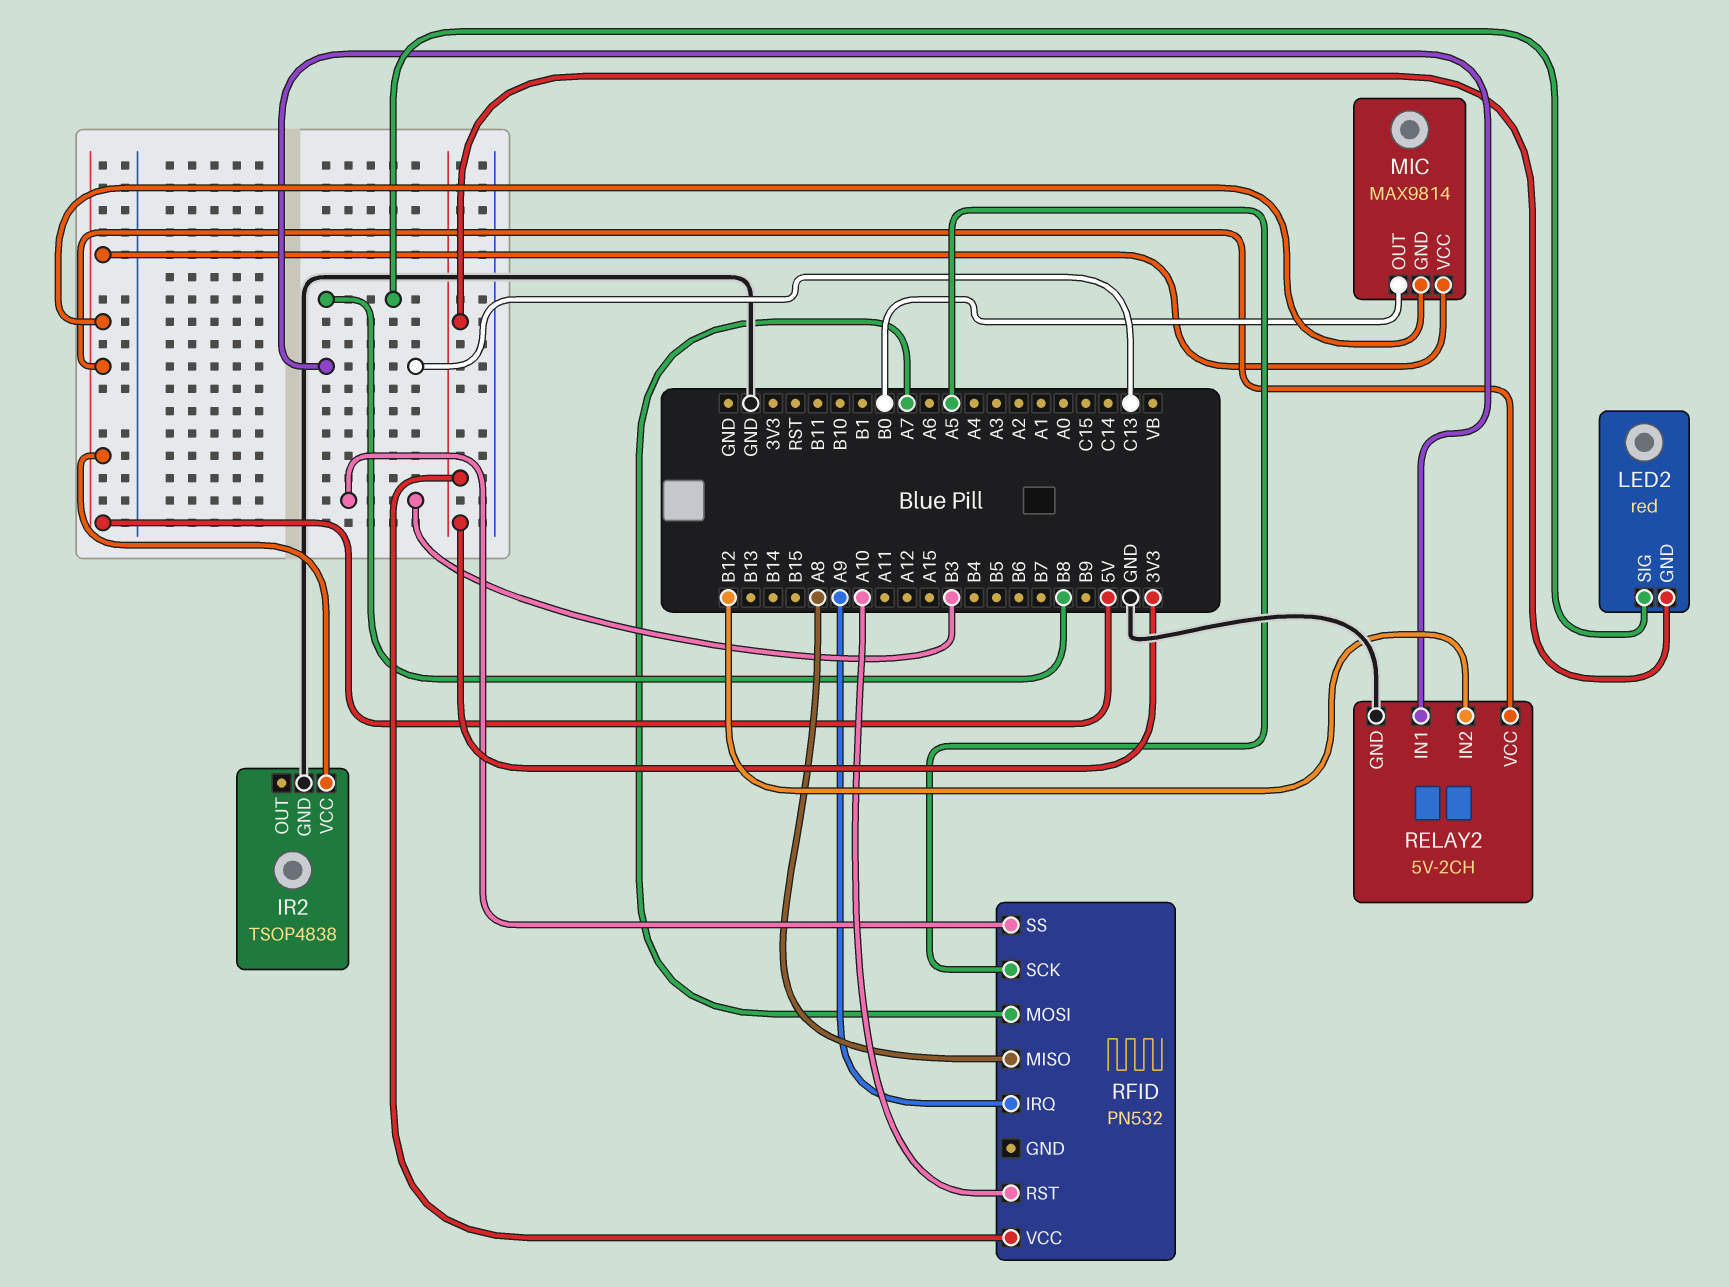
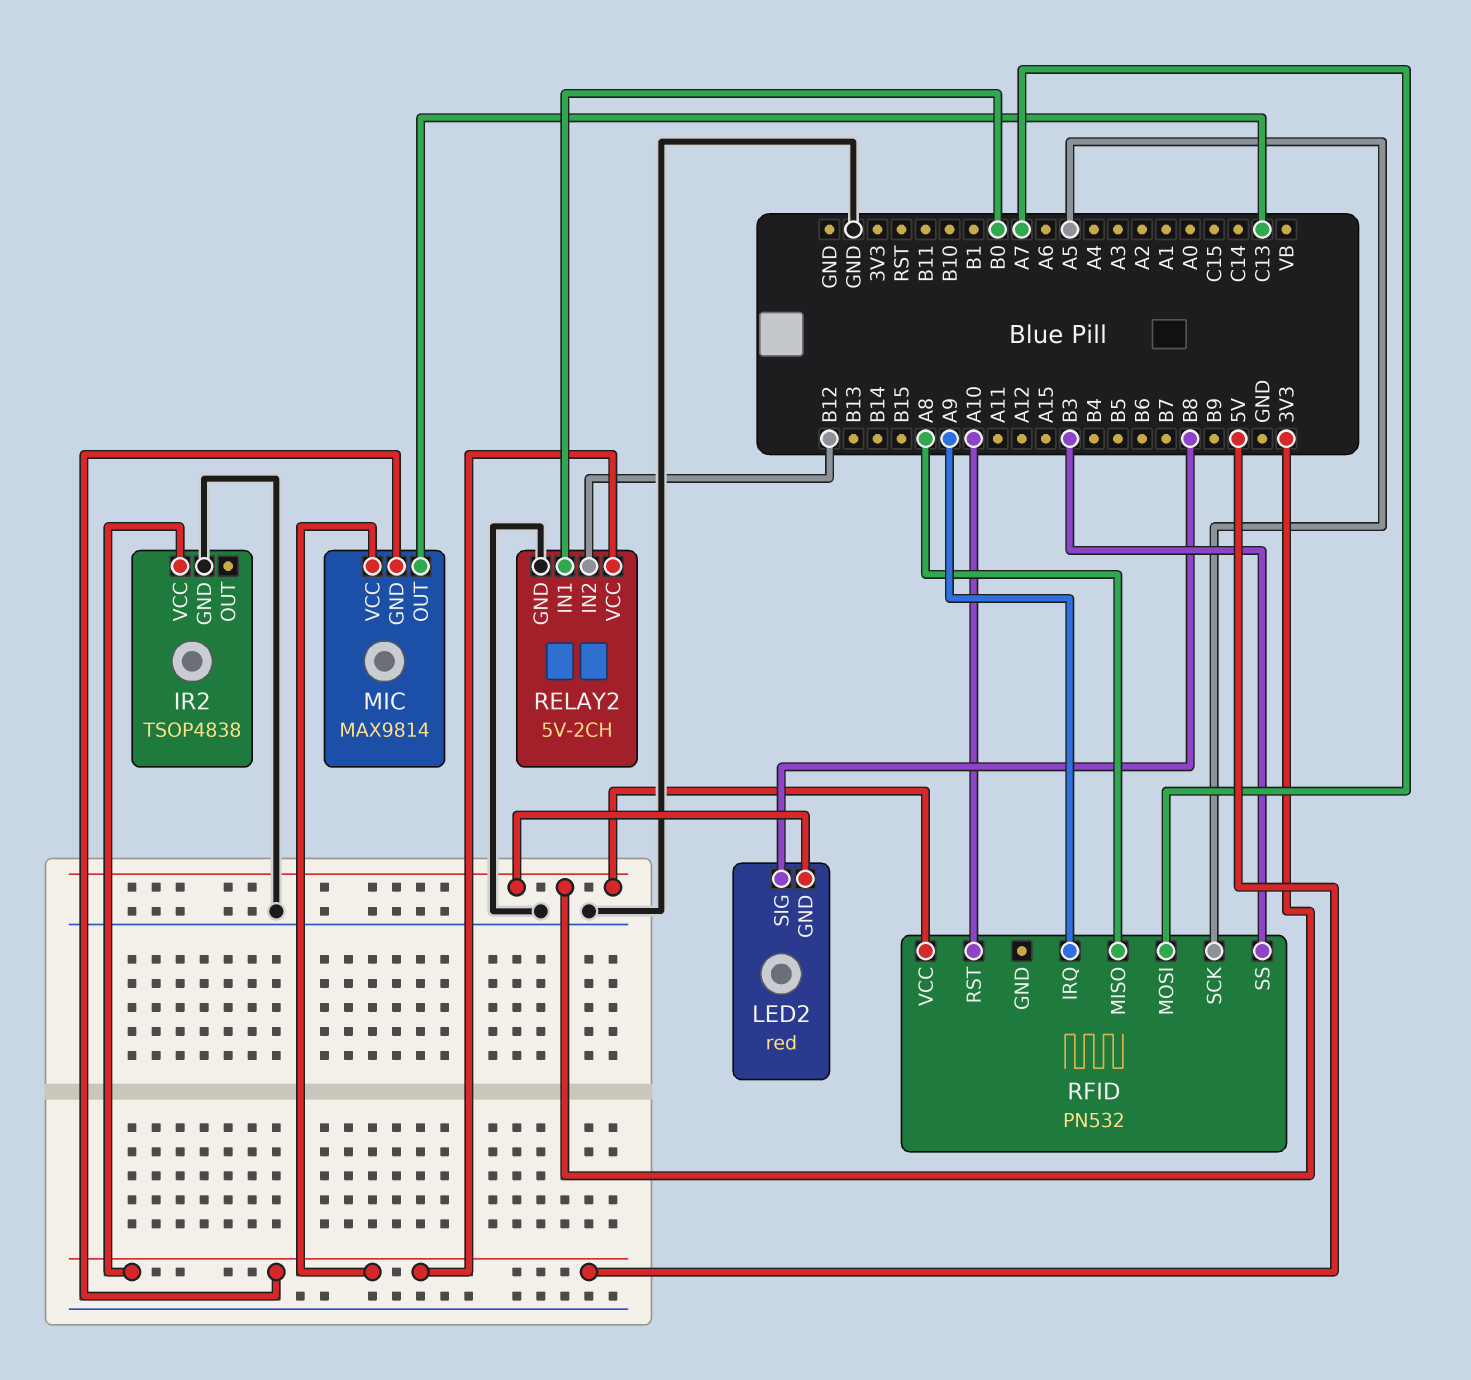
MIC pin OUT: B0 -> C13
RELAY2 pin IN1: C13 -> B0

